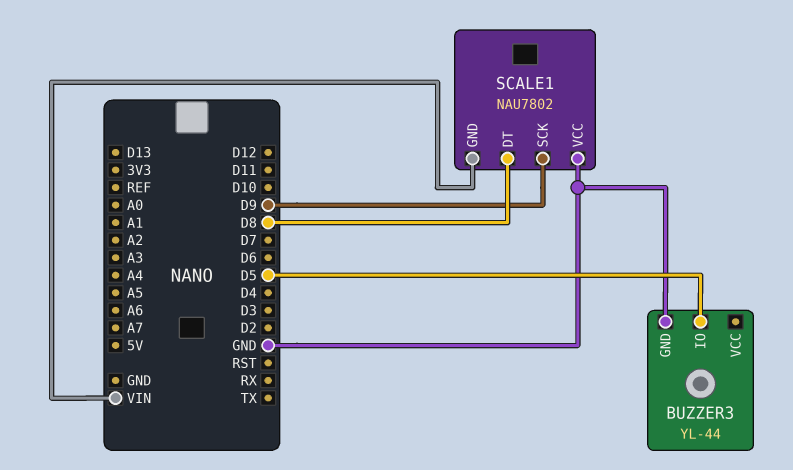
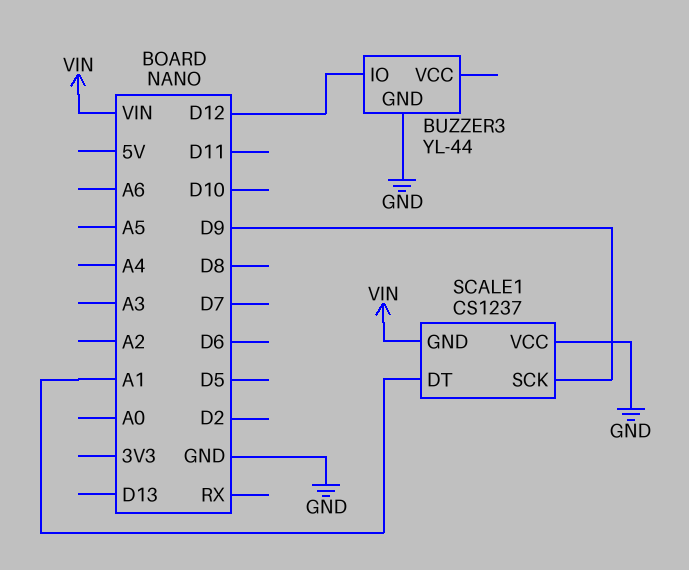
BUZZER3 pin IO: D5 -> D12
SCALE1: NAU7802 -> CS1237
SCALE1 pin DT: D8 -> A1

